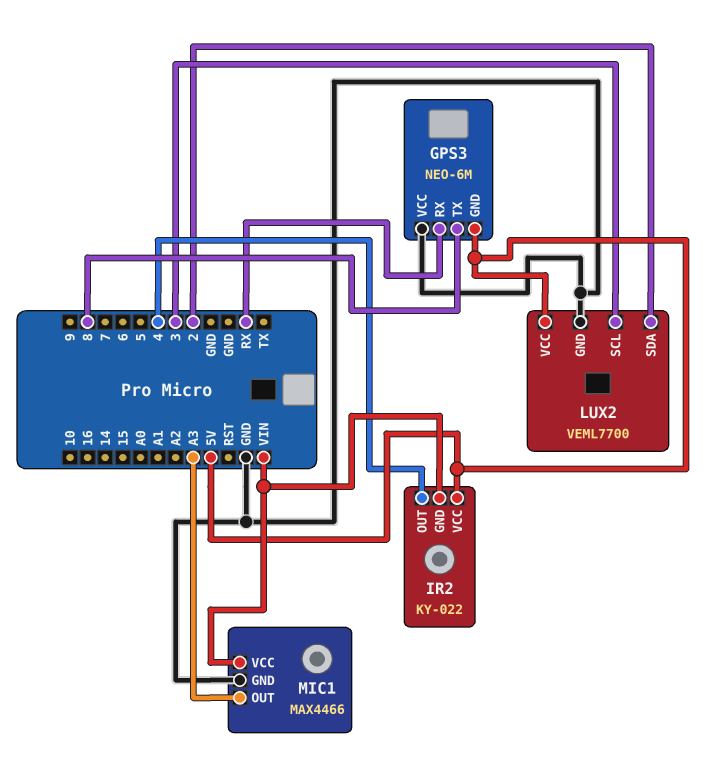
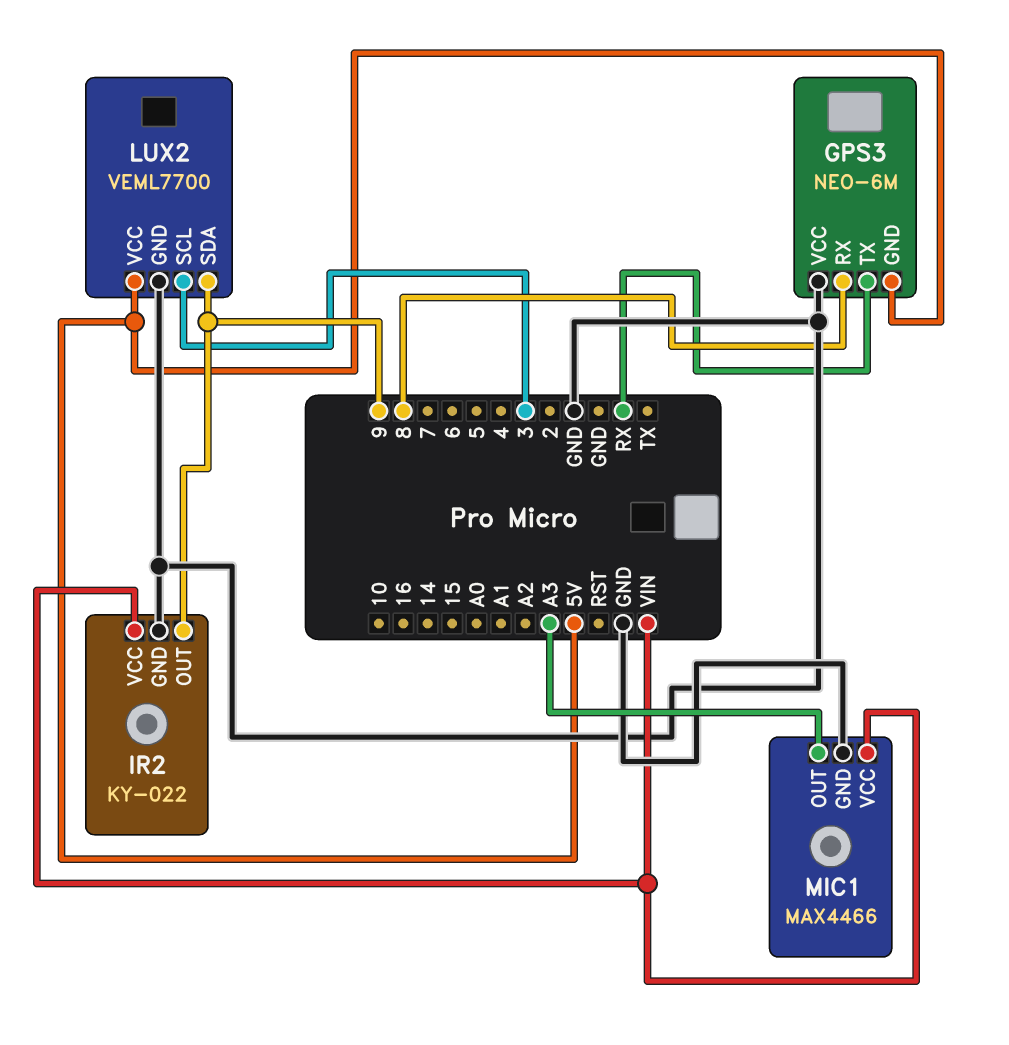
GPS3 pin RX: RX -> 8
GPS3 pin TX: 8 -> RX
IR2 pin GND: VIN -> GND
IR2 pin OUT: 4 -> 9
IR2 pin VCC: 5V -> VIN
LUX2 pin SDA: 2 -> 9

